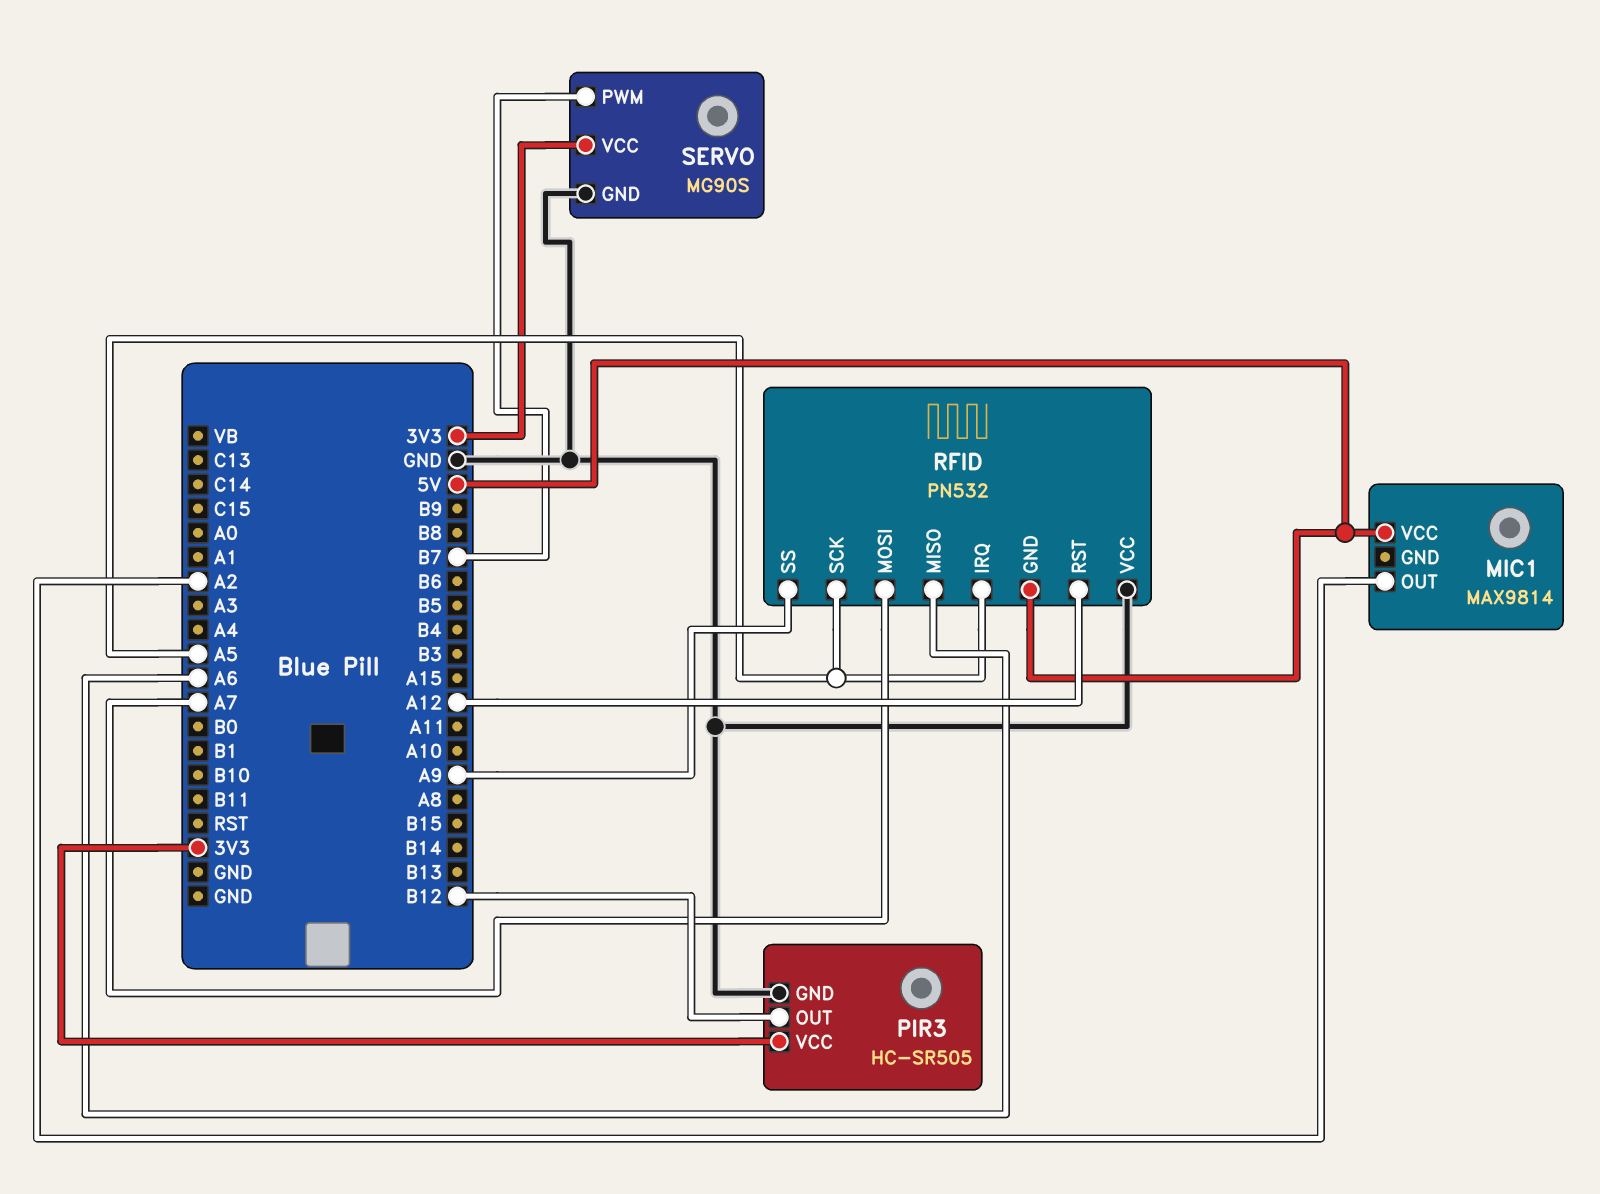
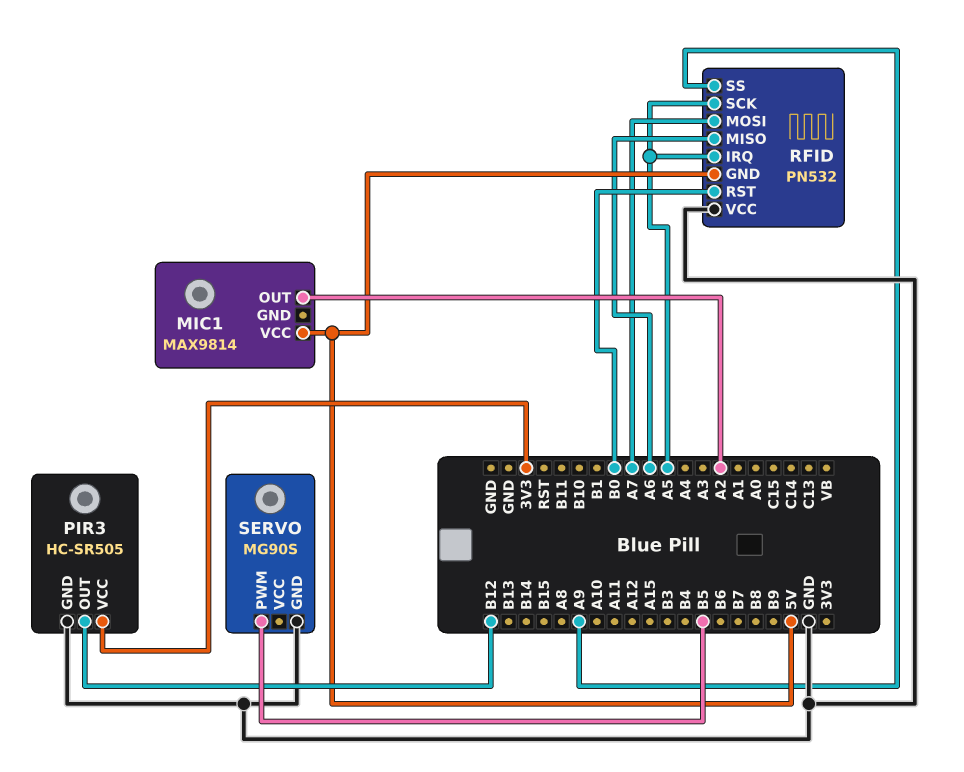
RFID pin RST: A12 -> B0
SERVO pin PWM: B7 -> B5
SERVO pin VCC: 3V3 -> none

